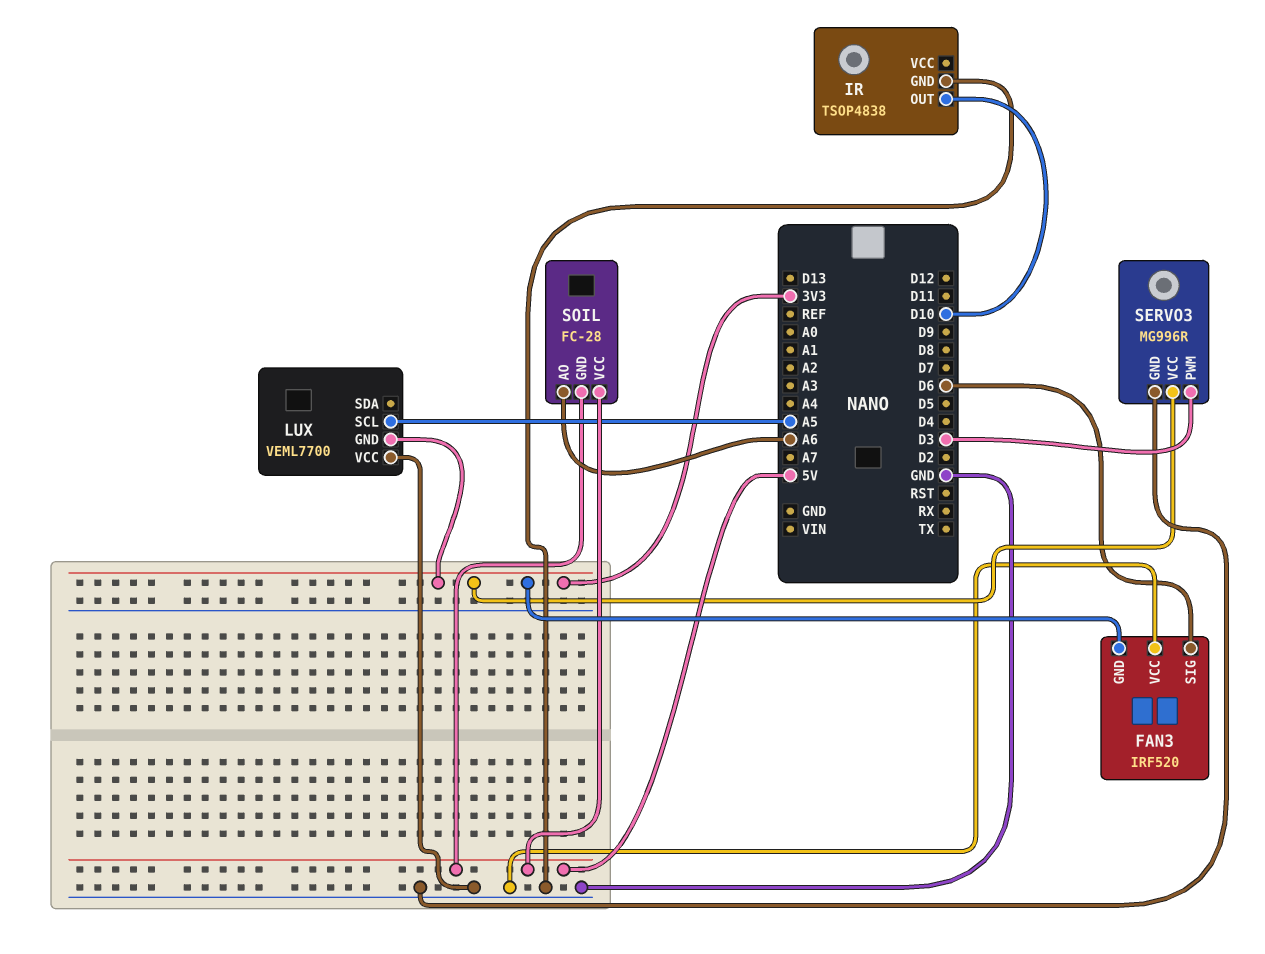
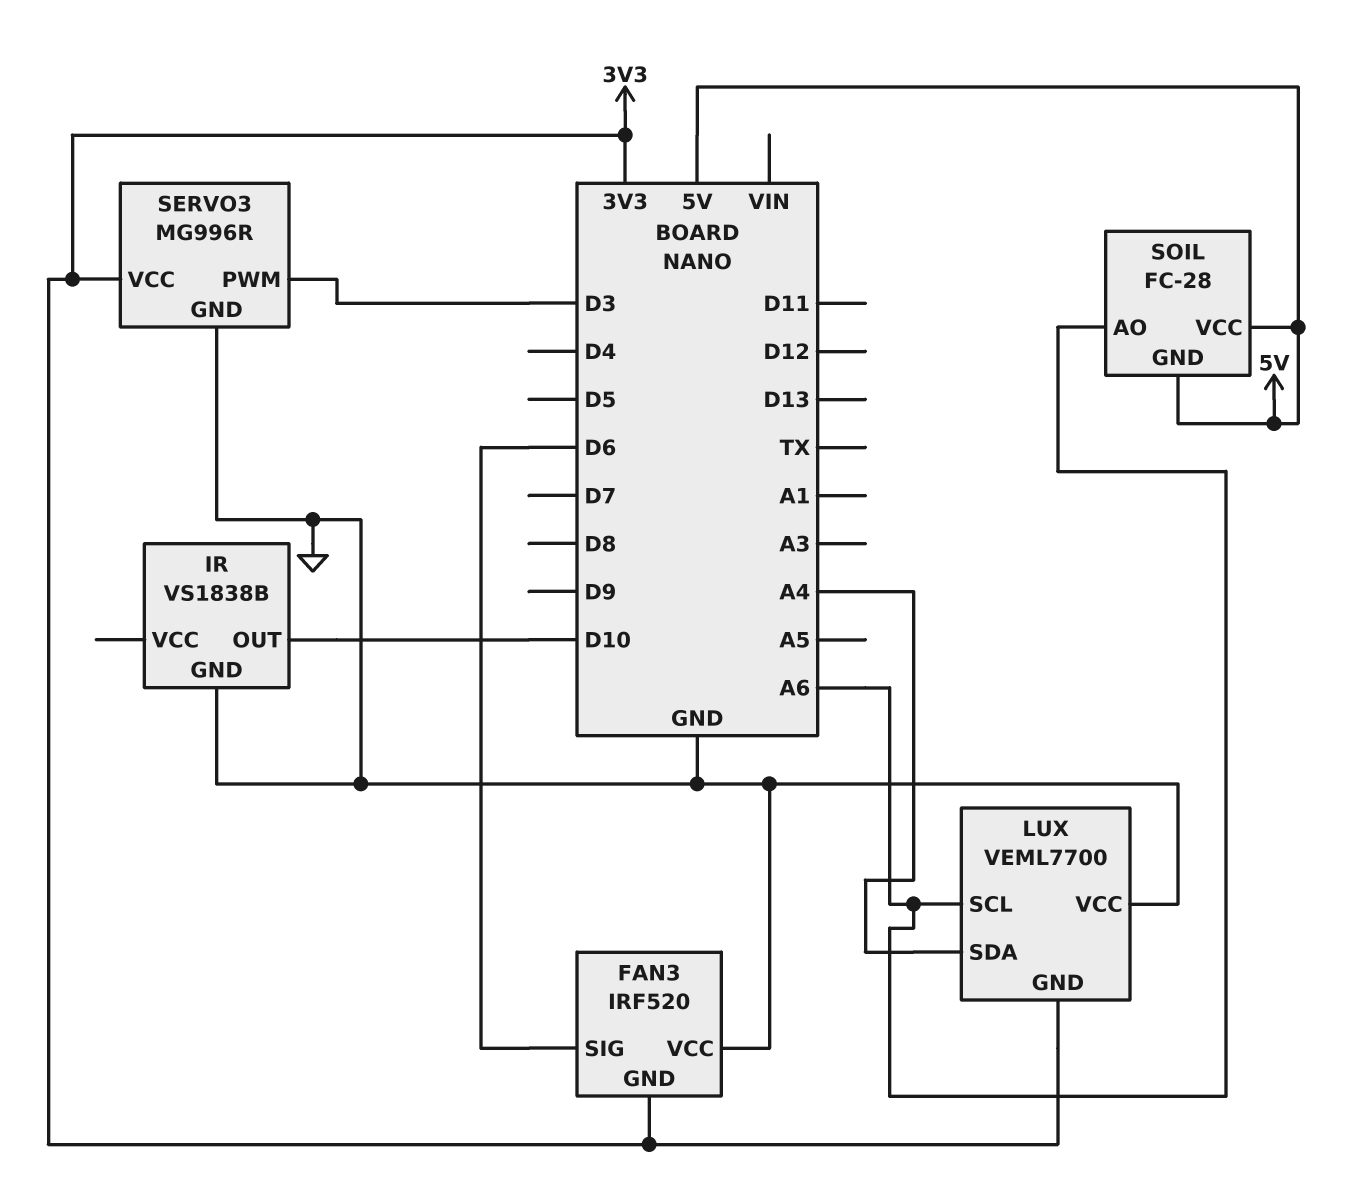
IR: TSOP4838 -> VS1838B
LUX pin SCL: A5 -> A6
LUX pin SDA: none -> A4

